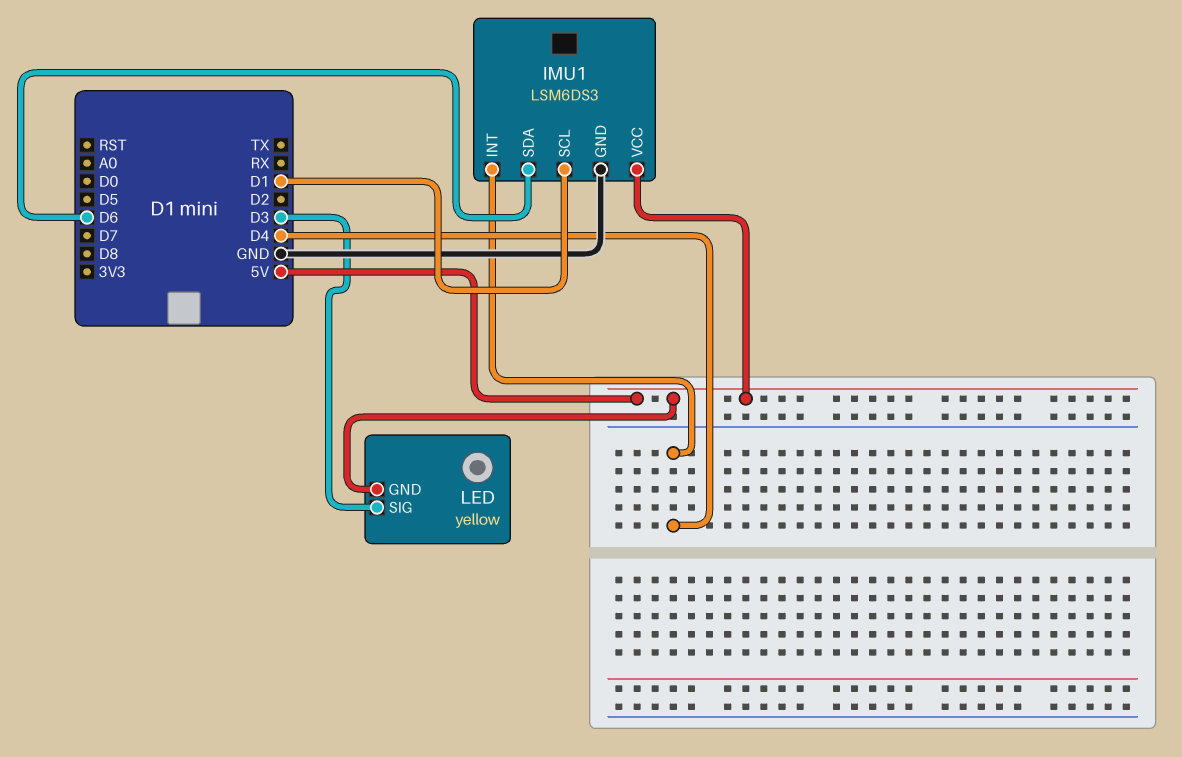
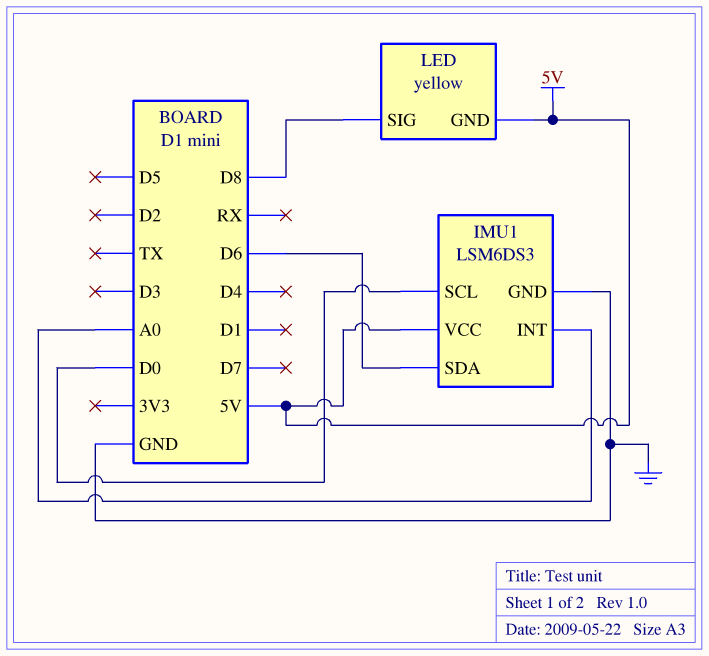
IMU1 pin INT: D4 -> A0
IMU1 pin SCL: D1 -> D0
LED pin SIG: D3 -> D8

